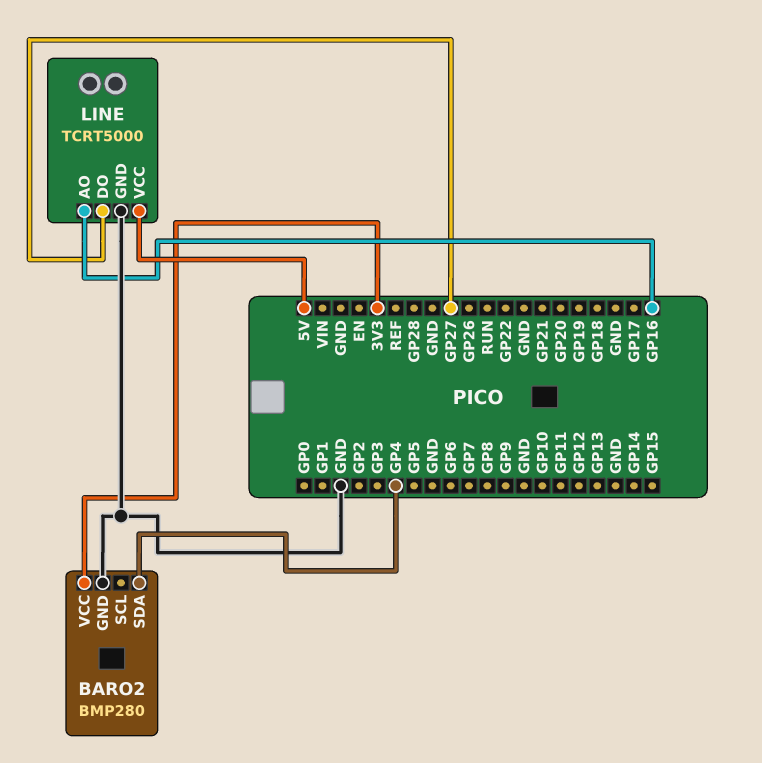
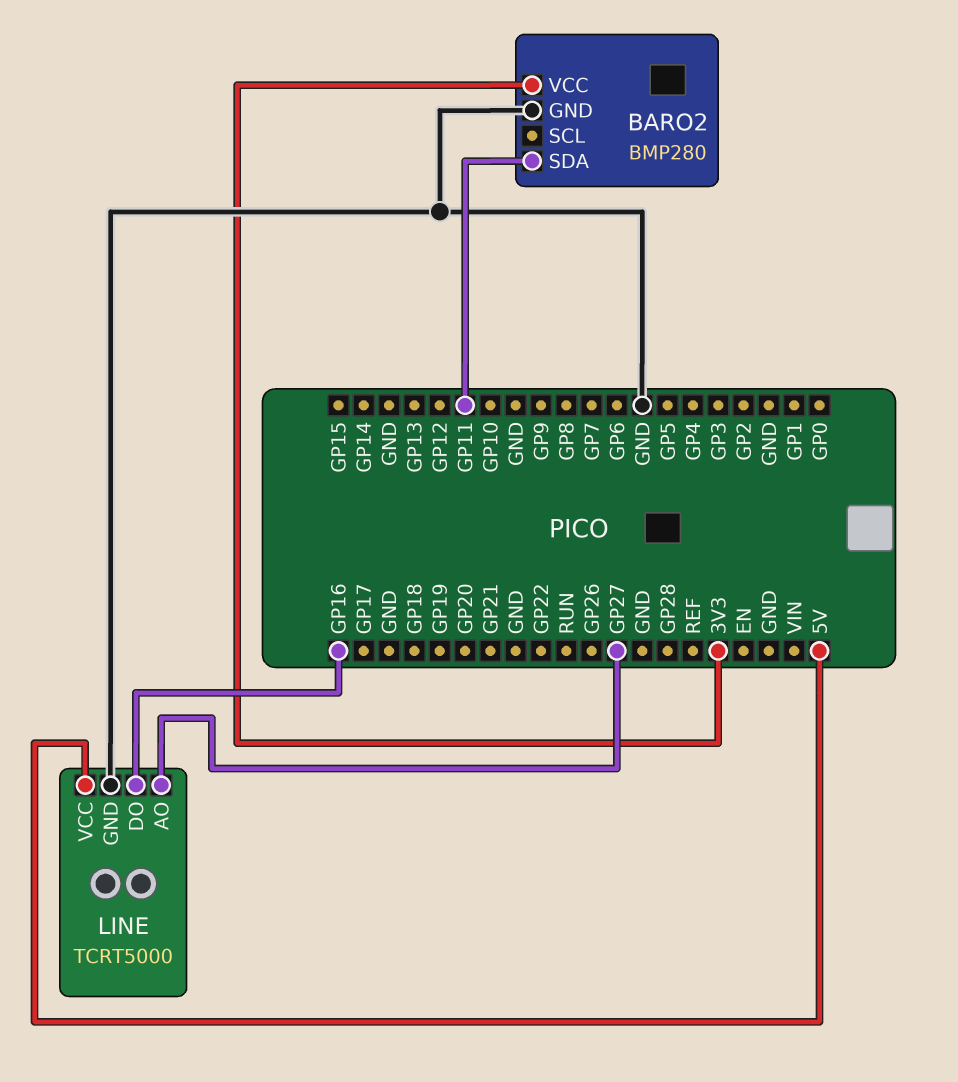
BARO2 pin SDA: GP4 -> GP11
LINE pin AO: GP16 -> GP27
LINE pin DO: GP27 -> GP16

